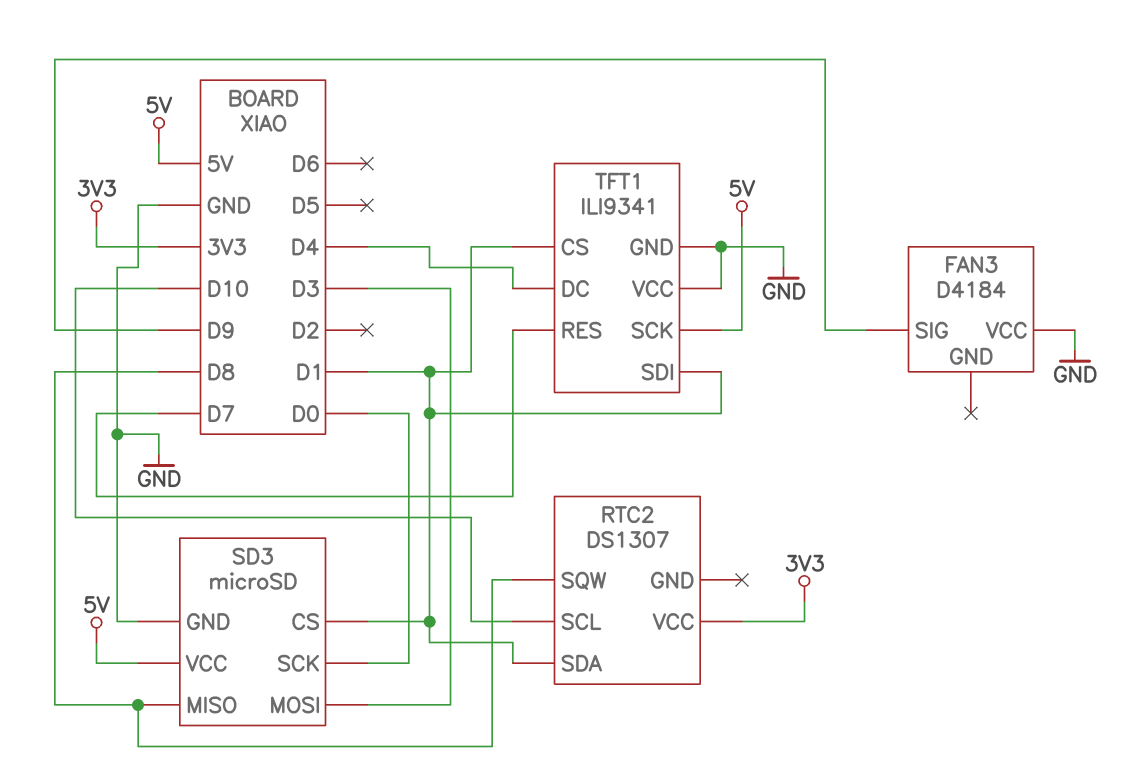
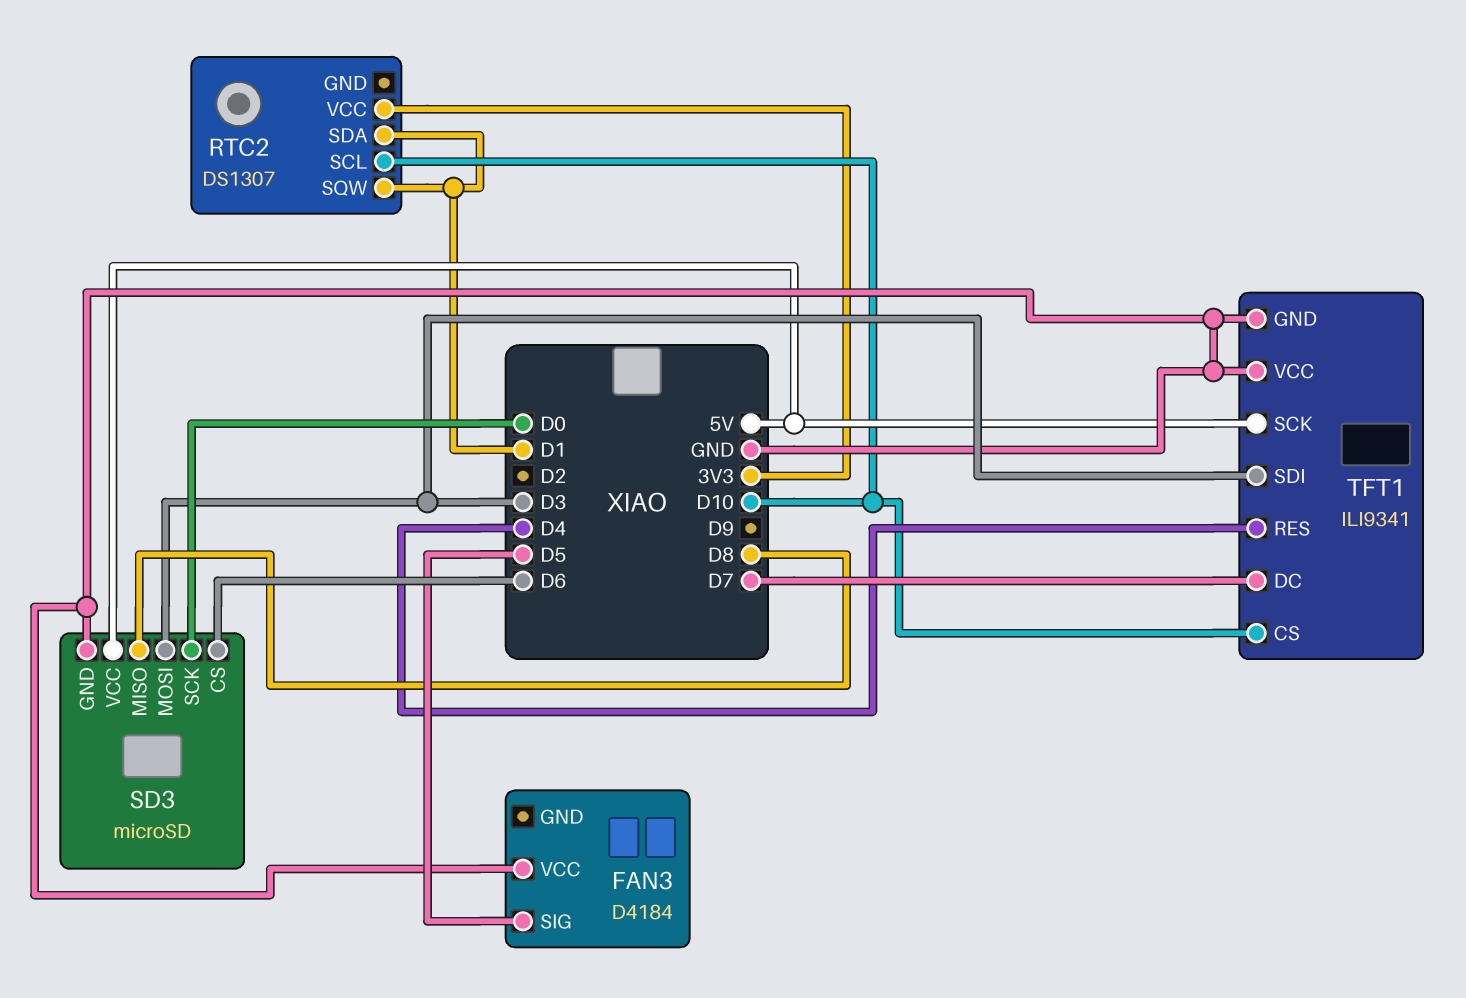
FAN3 pin SIG: D9 -> D5
RTC2 pin SQW: D8 -> D1
SD3 pin CS: D1 -> D6
TFT1 pin CS: D1 -> D10
TFT1 pin DC: D4 -> D7
TFT1 pin RES: D7 -> D4
TFT1 pin SDI: D1 -> D3

